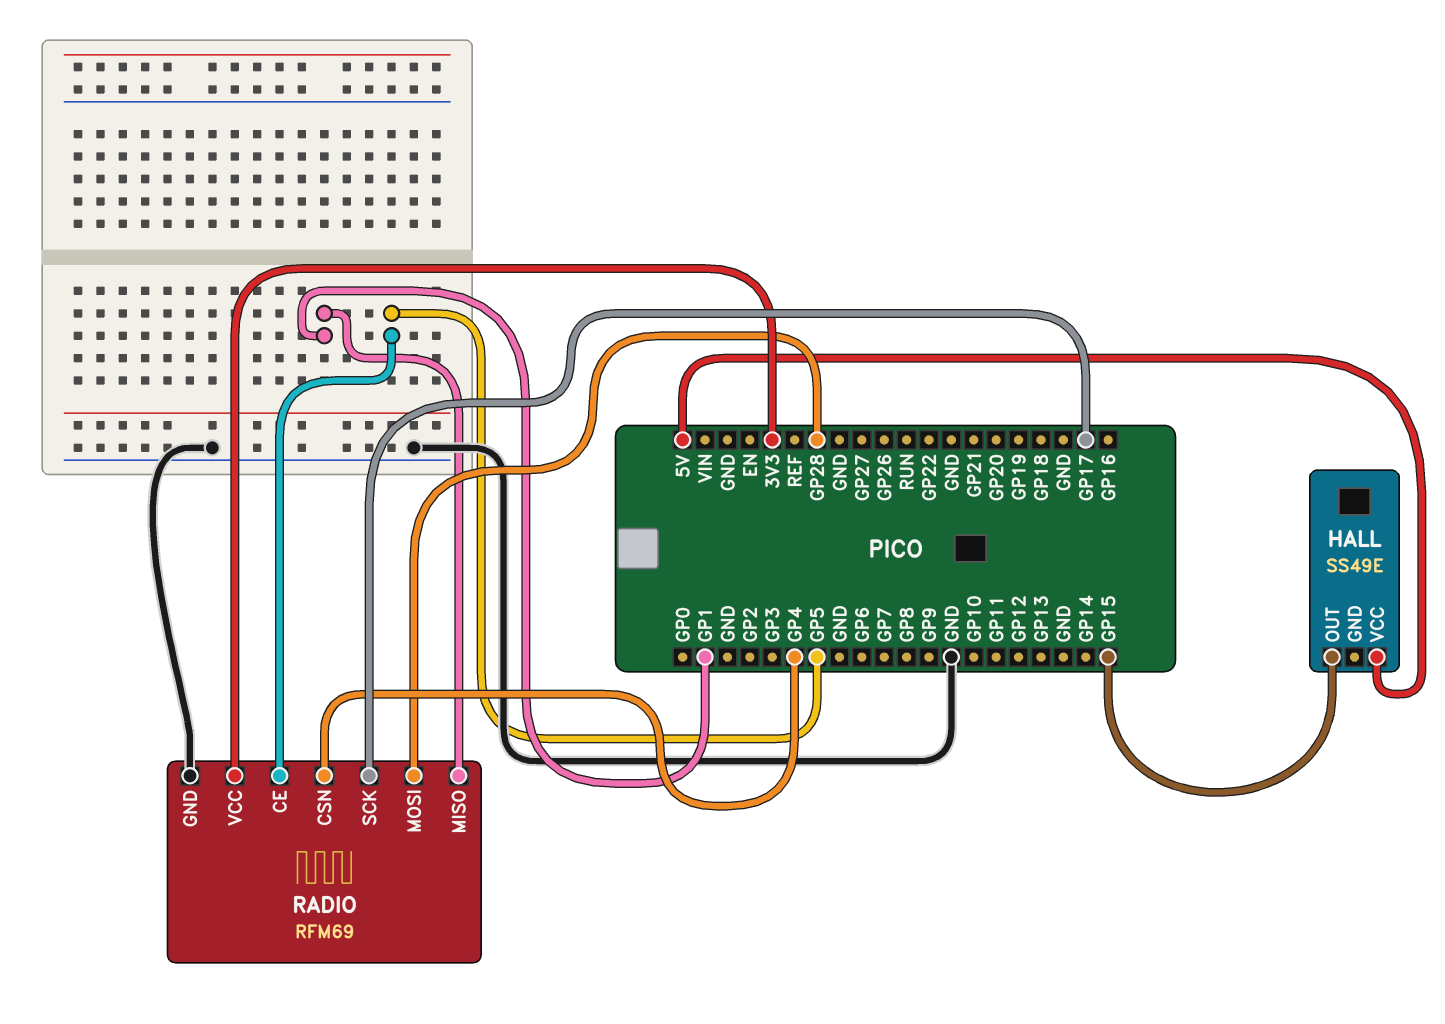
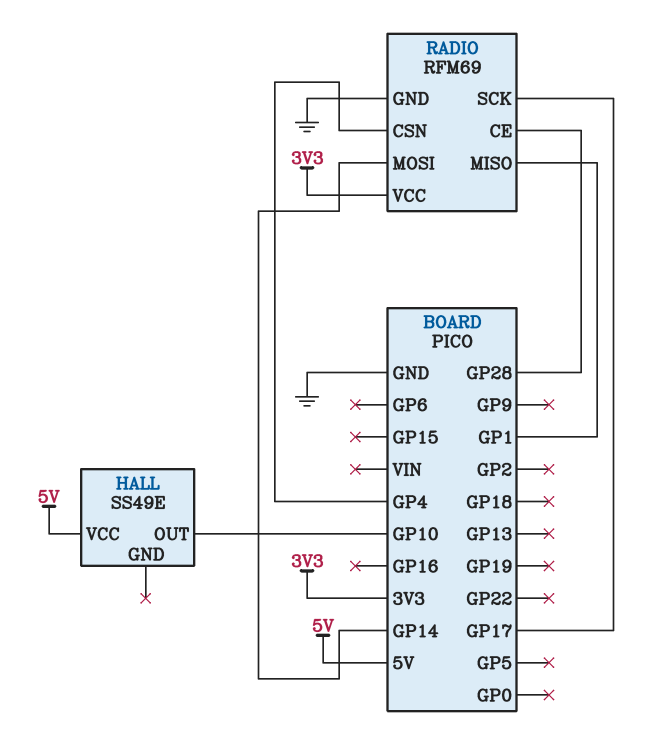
HALL pin OUT: GP15 -> GP10
RADIO pin CE: GP5 -> GP28
RADIO pin MOSI: GP28 -> GP14

